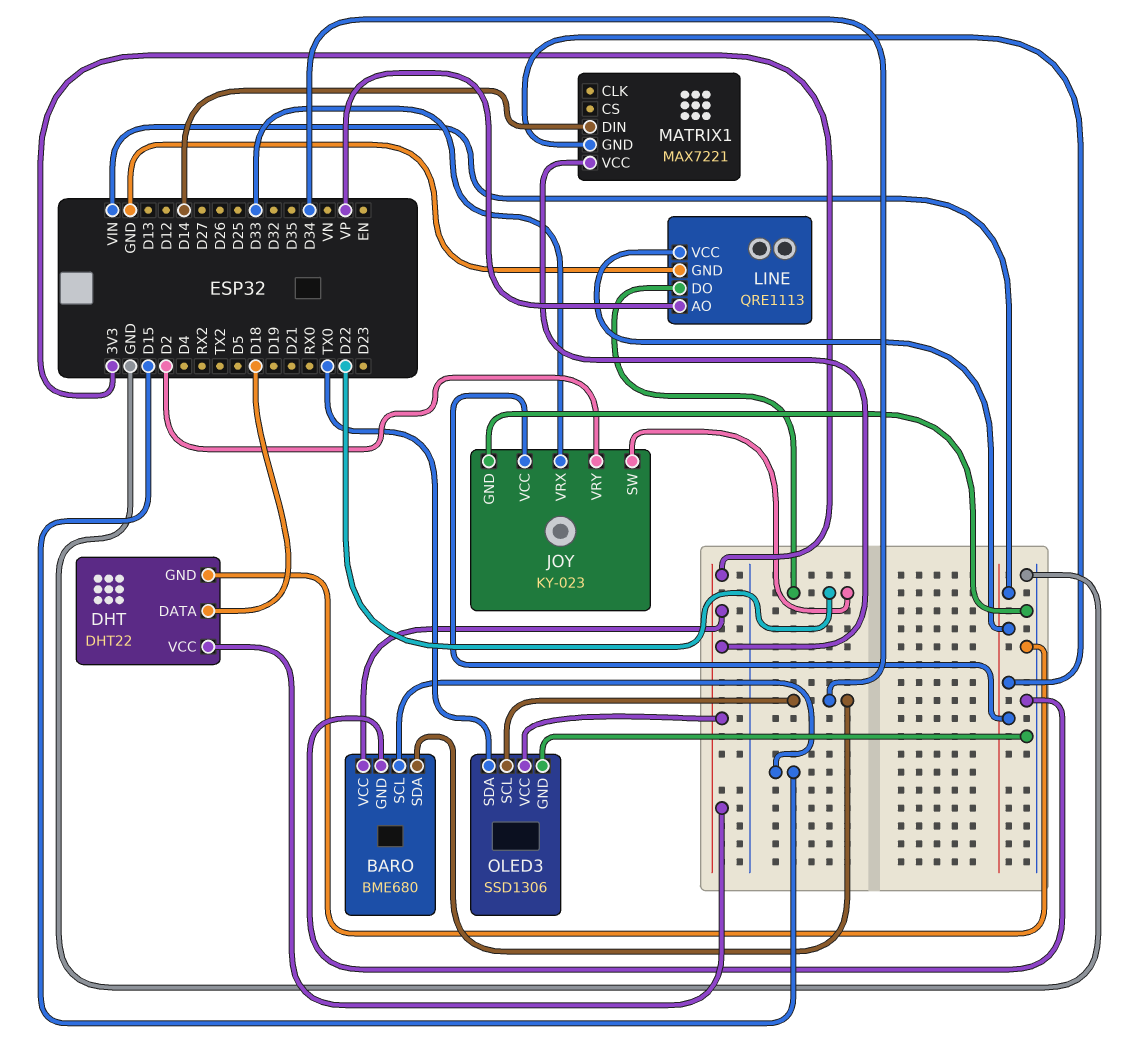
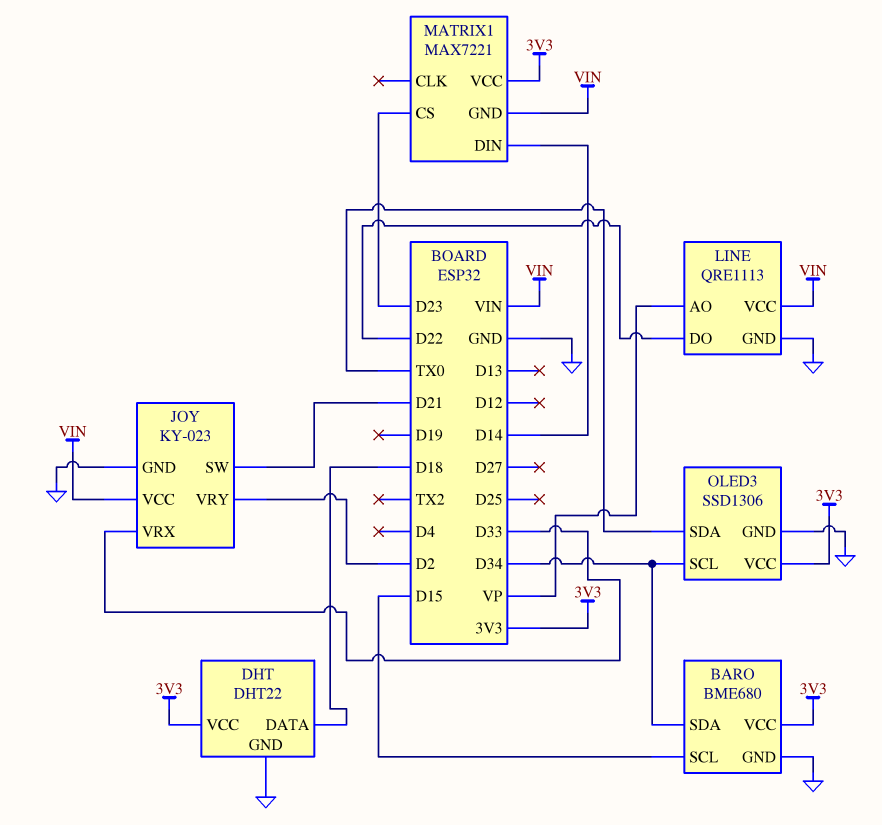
JOY pin SW: D22 -> D21
MATRIX1 pin CS: none -> D23

